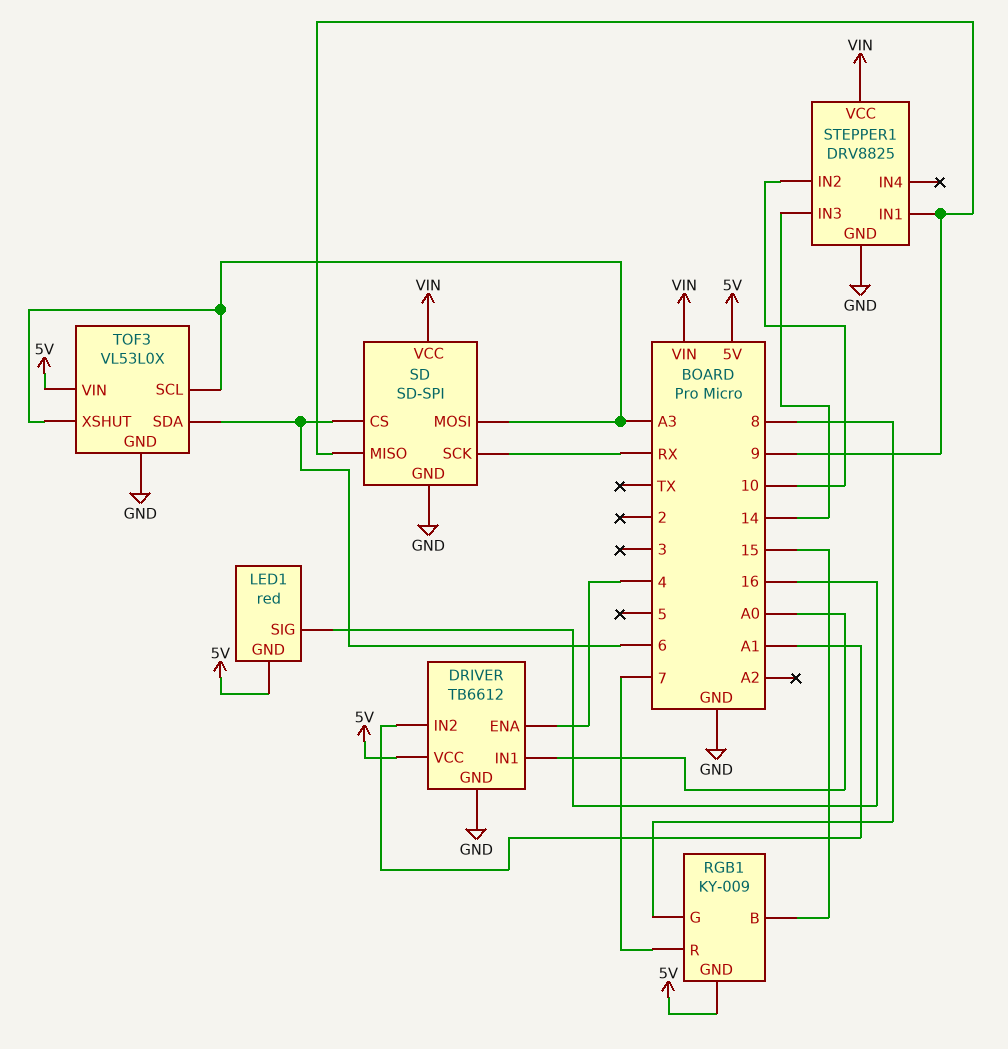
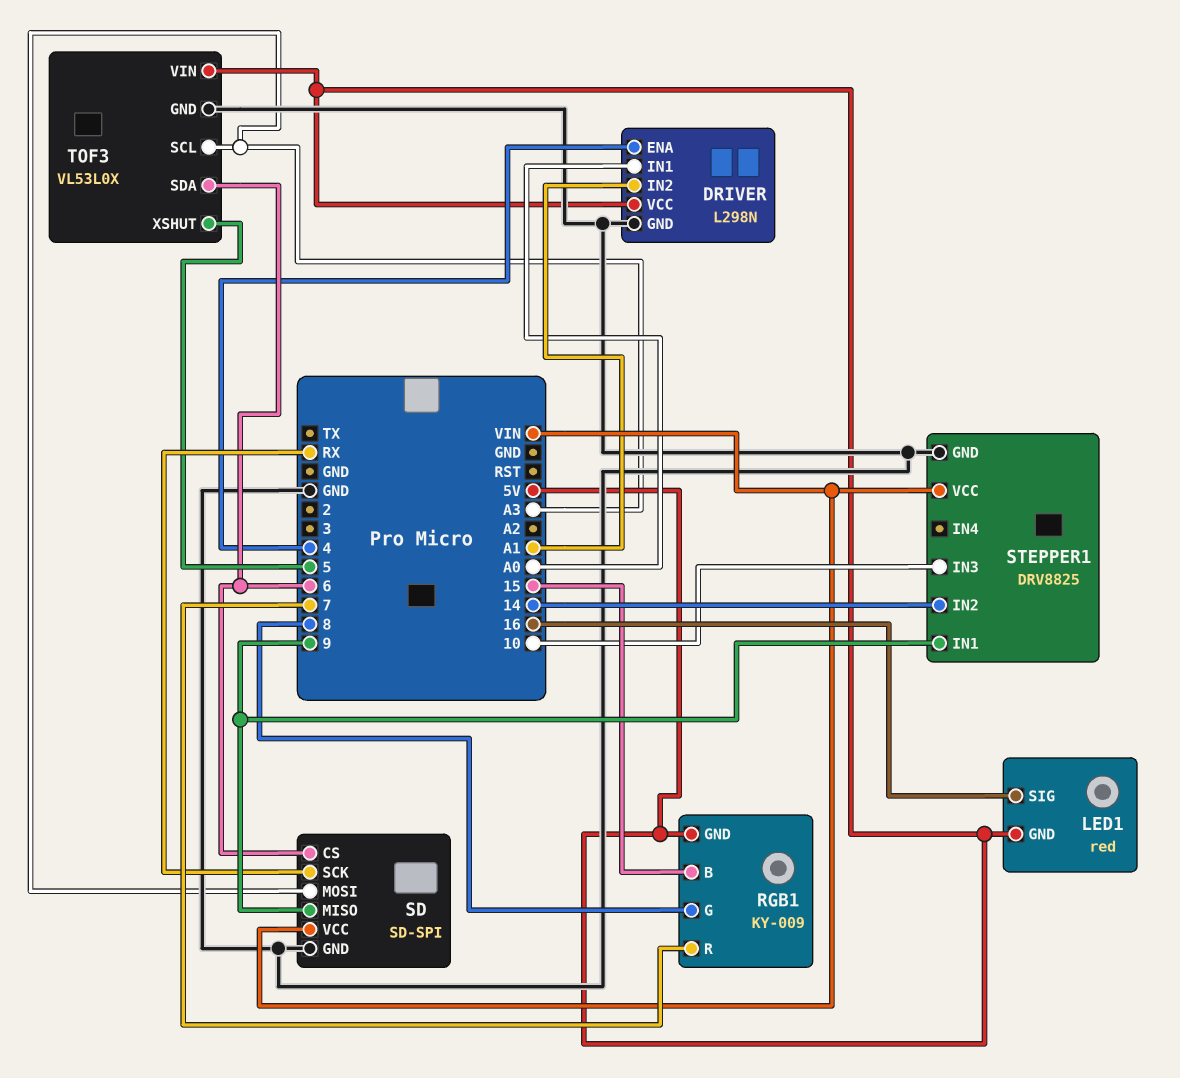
DRIVER: TB6612 -> L298N
STEPPER1 pin IN2: 10 -> 14
STEPPER1 pin IN3: 14 -> 10
TOF3 pin XSHUT: A3 -> 5

